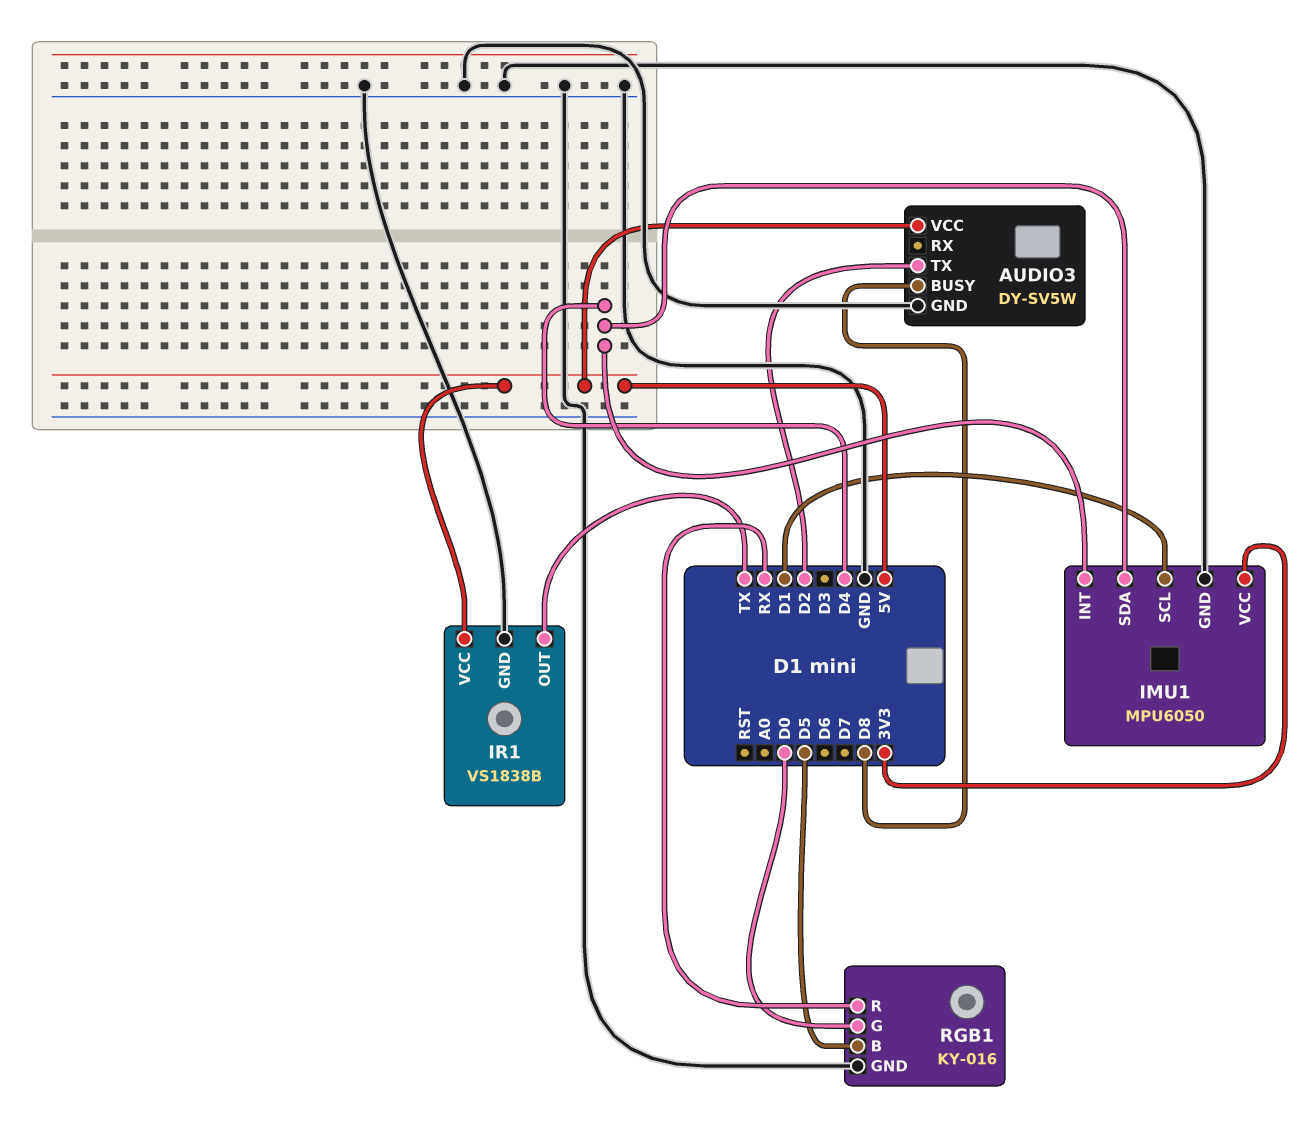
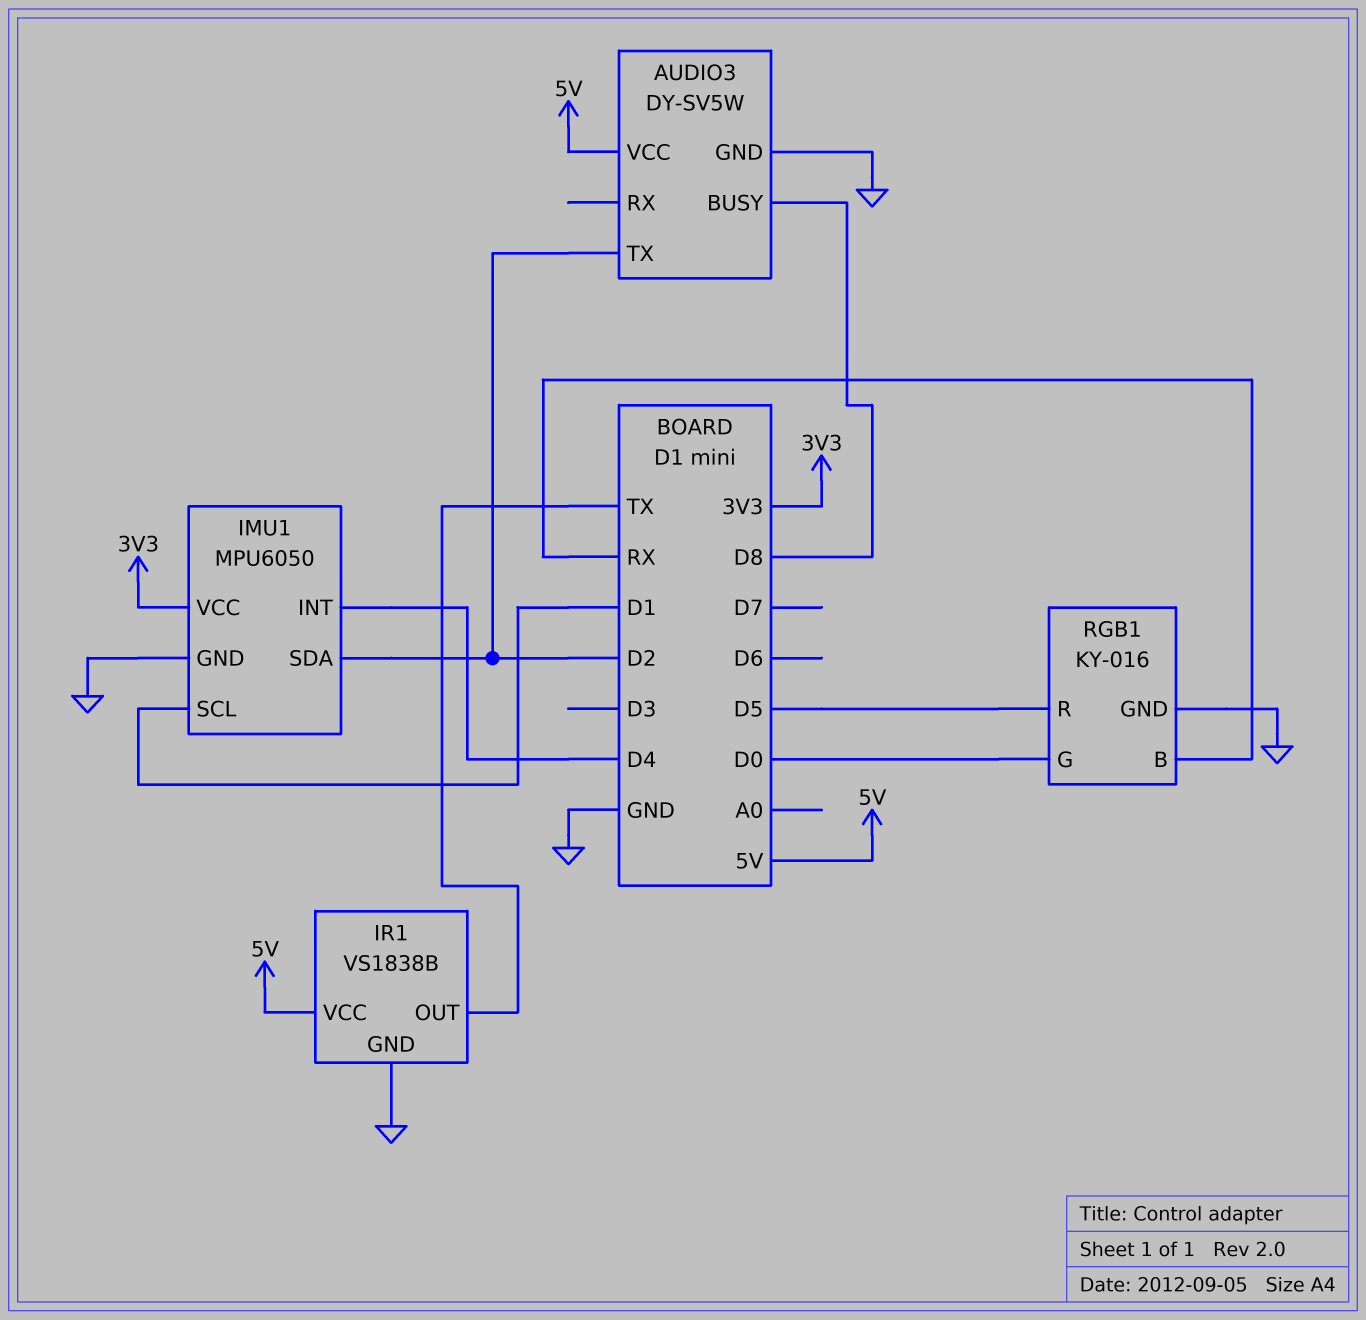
IMU1 pin SDA: D4 -> D2
RGB1 pin B: D5 -> RX
RGB1 pin R: RX -> D5

